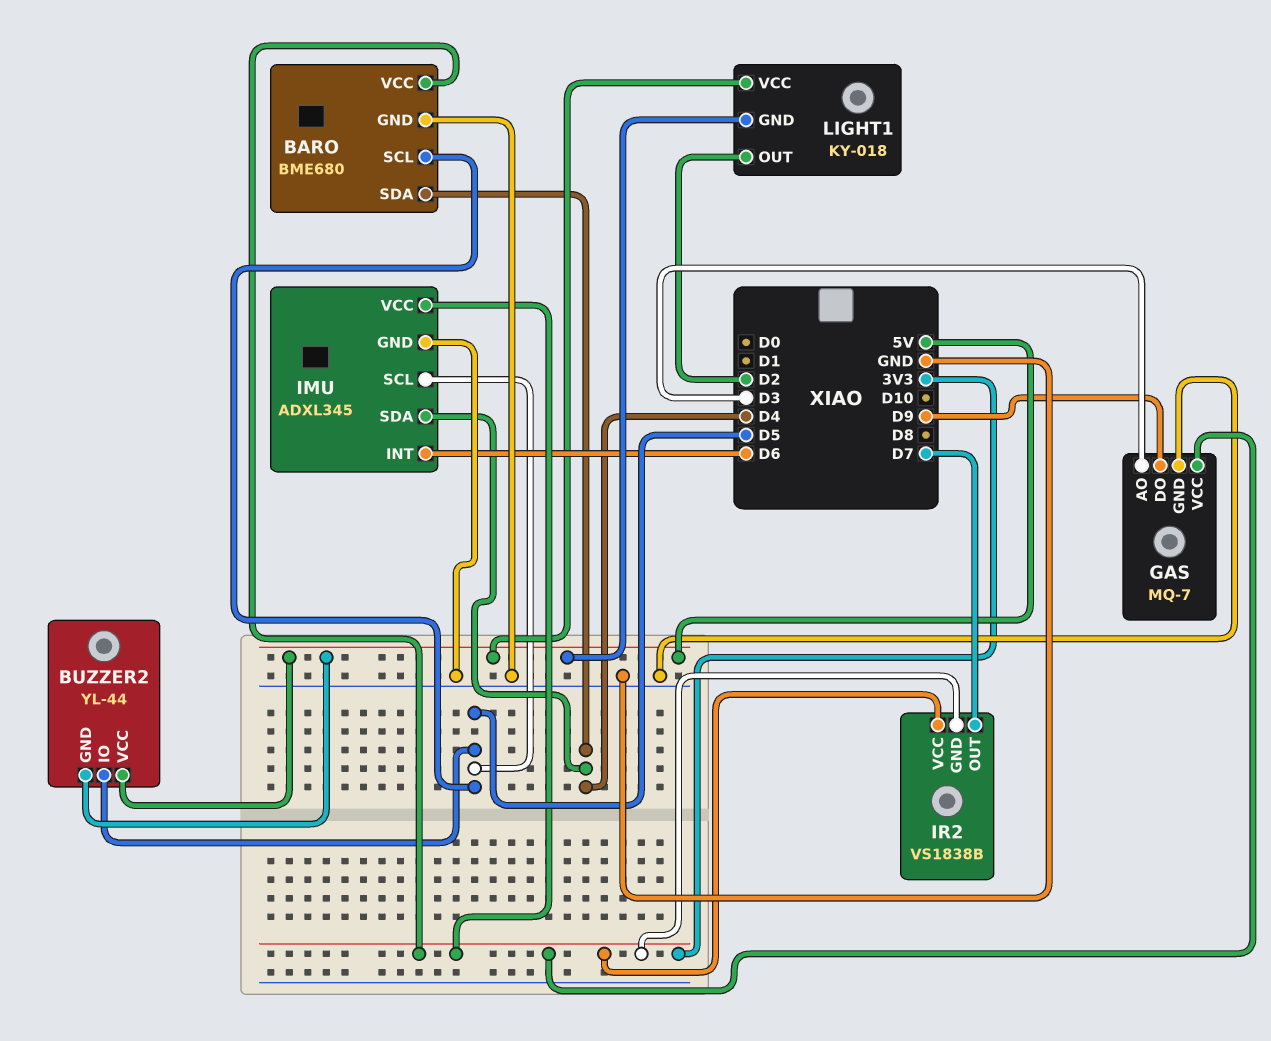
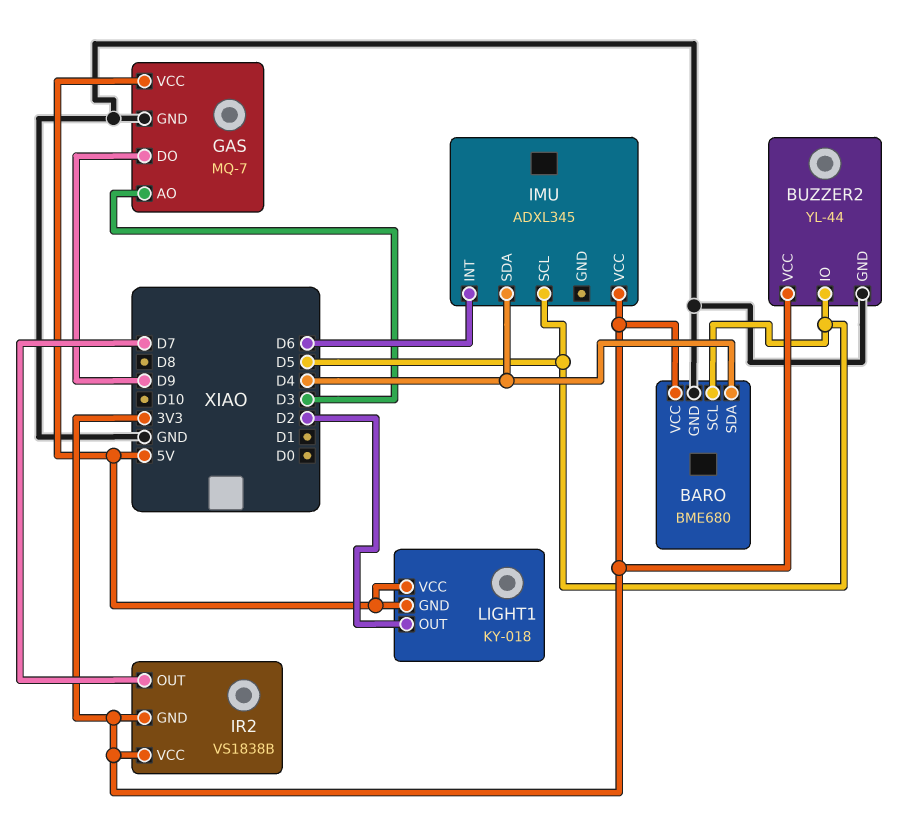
BUZZER2 pin GND: 5V -> GND
BUZZER2 pin VCC: 5V -> 3V3
GAS pin VCC: 3V3 -> 5V
IMU pin GND: GND -> none

